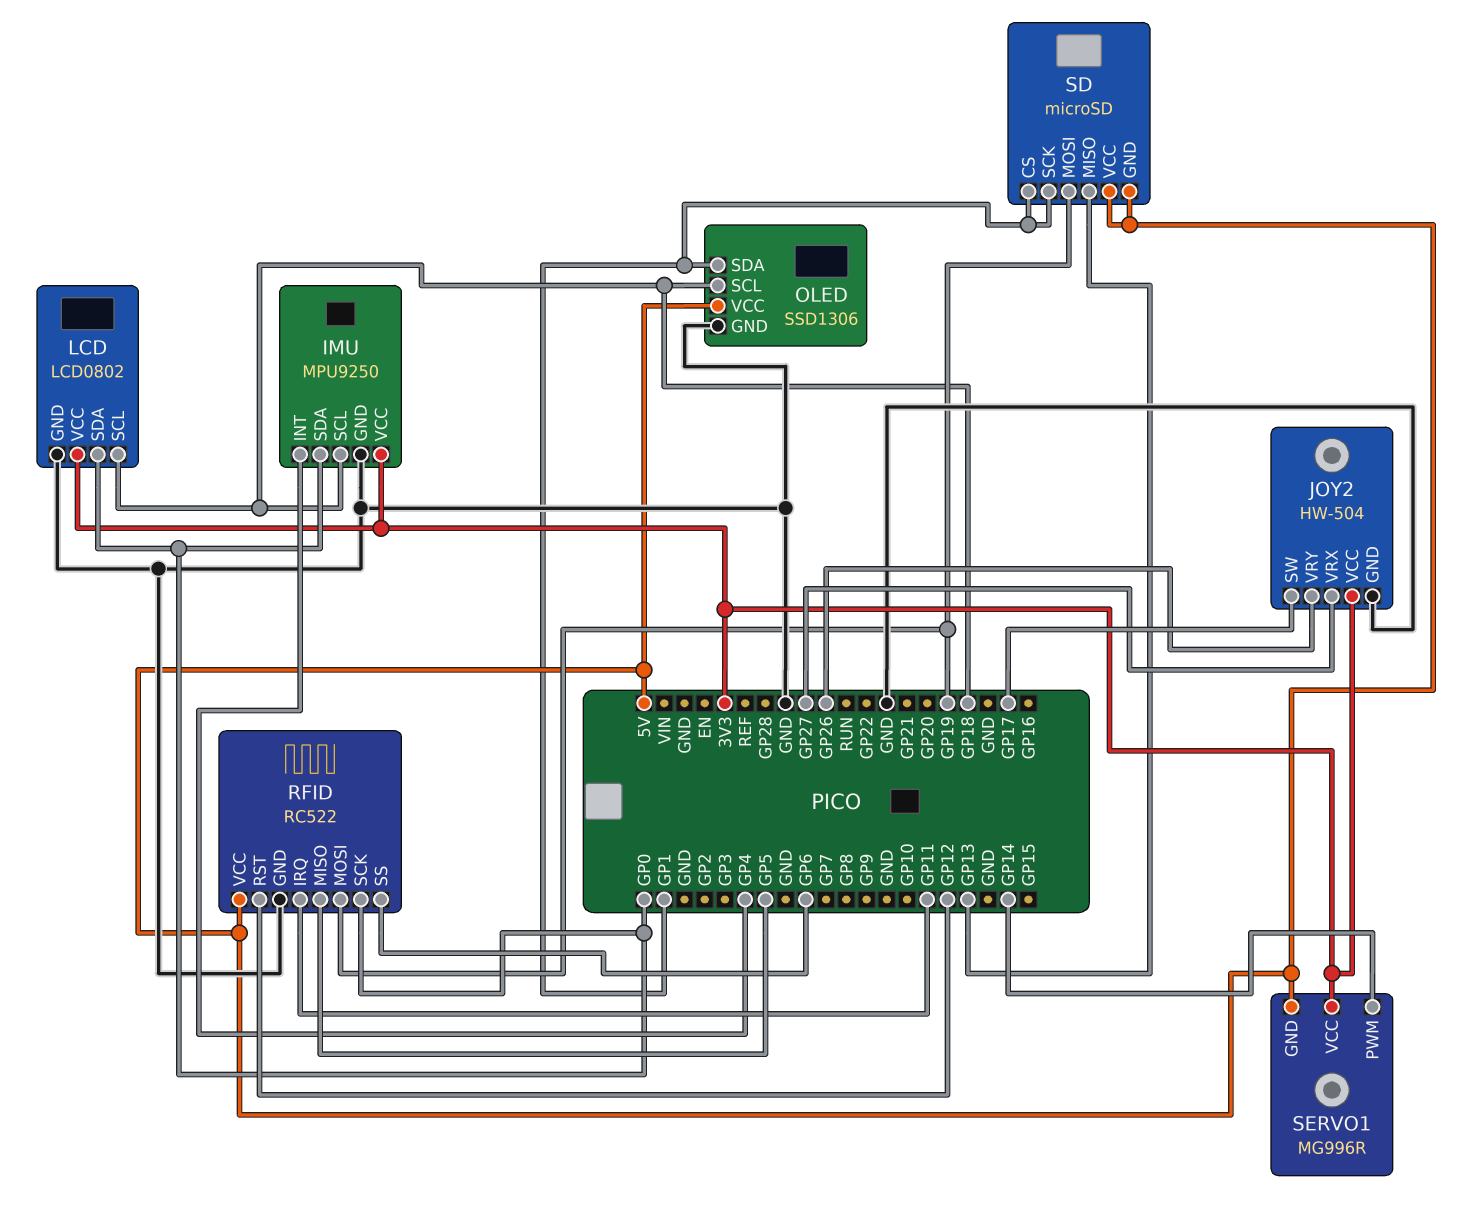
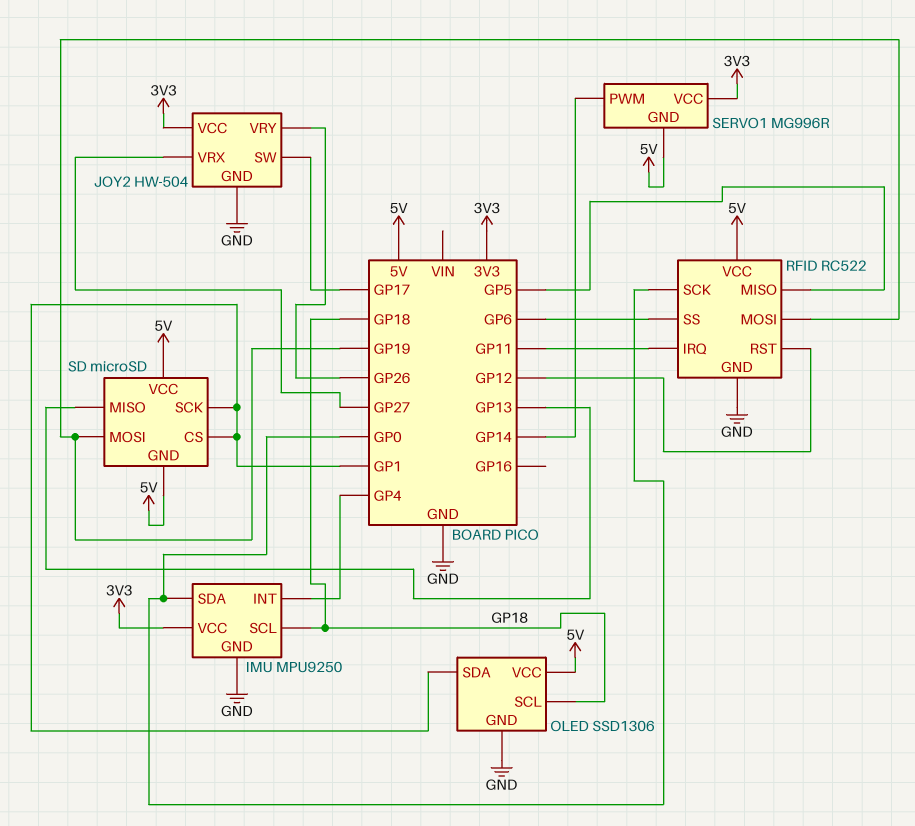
LCD: LCD0802 -> none
LCD pin GND: GND -> none
LCD pin SCL: GP18 -> none
LCD pin SDA: GP0 -> none
LCD pin VCC: 3V3 -> none

